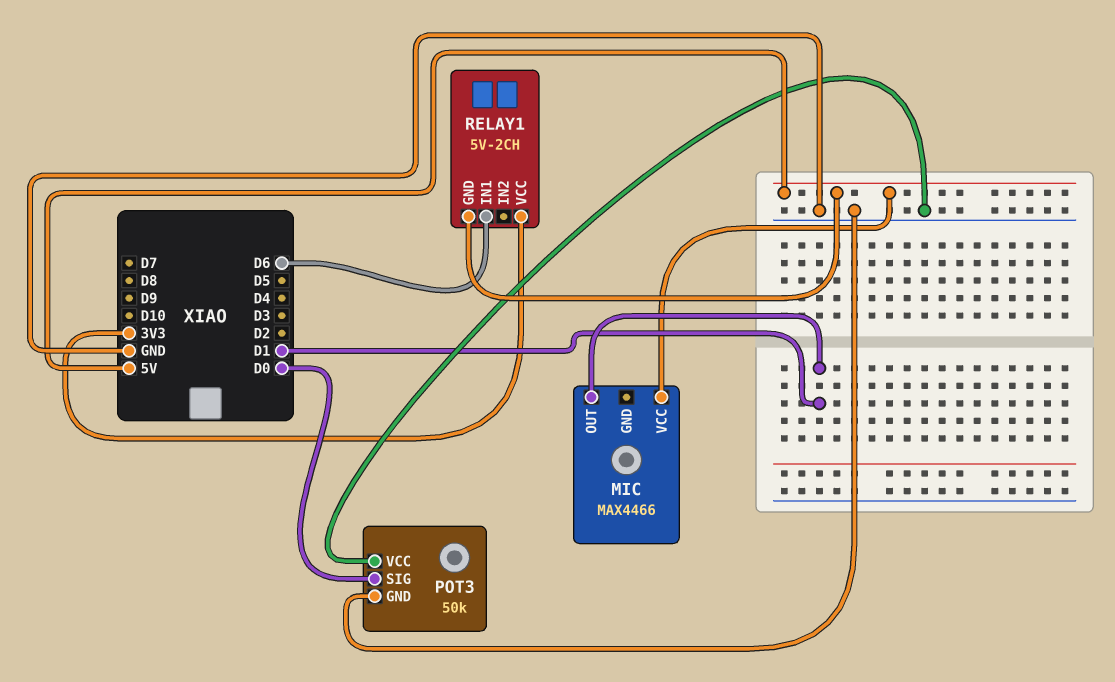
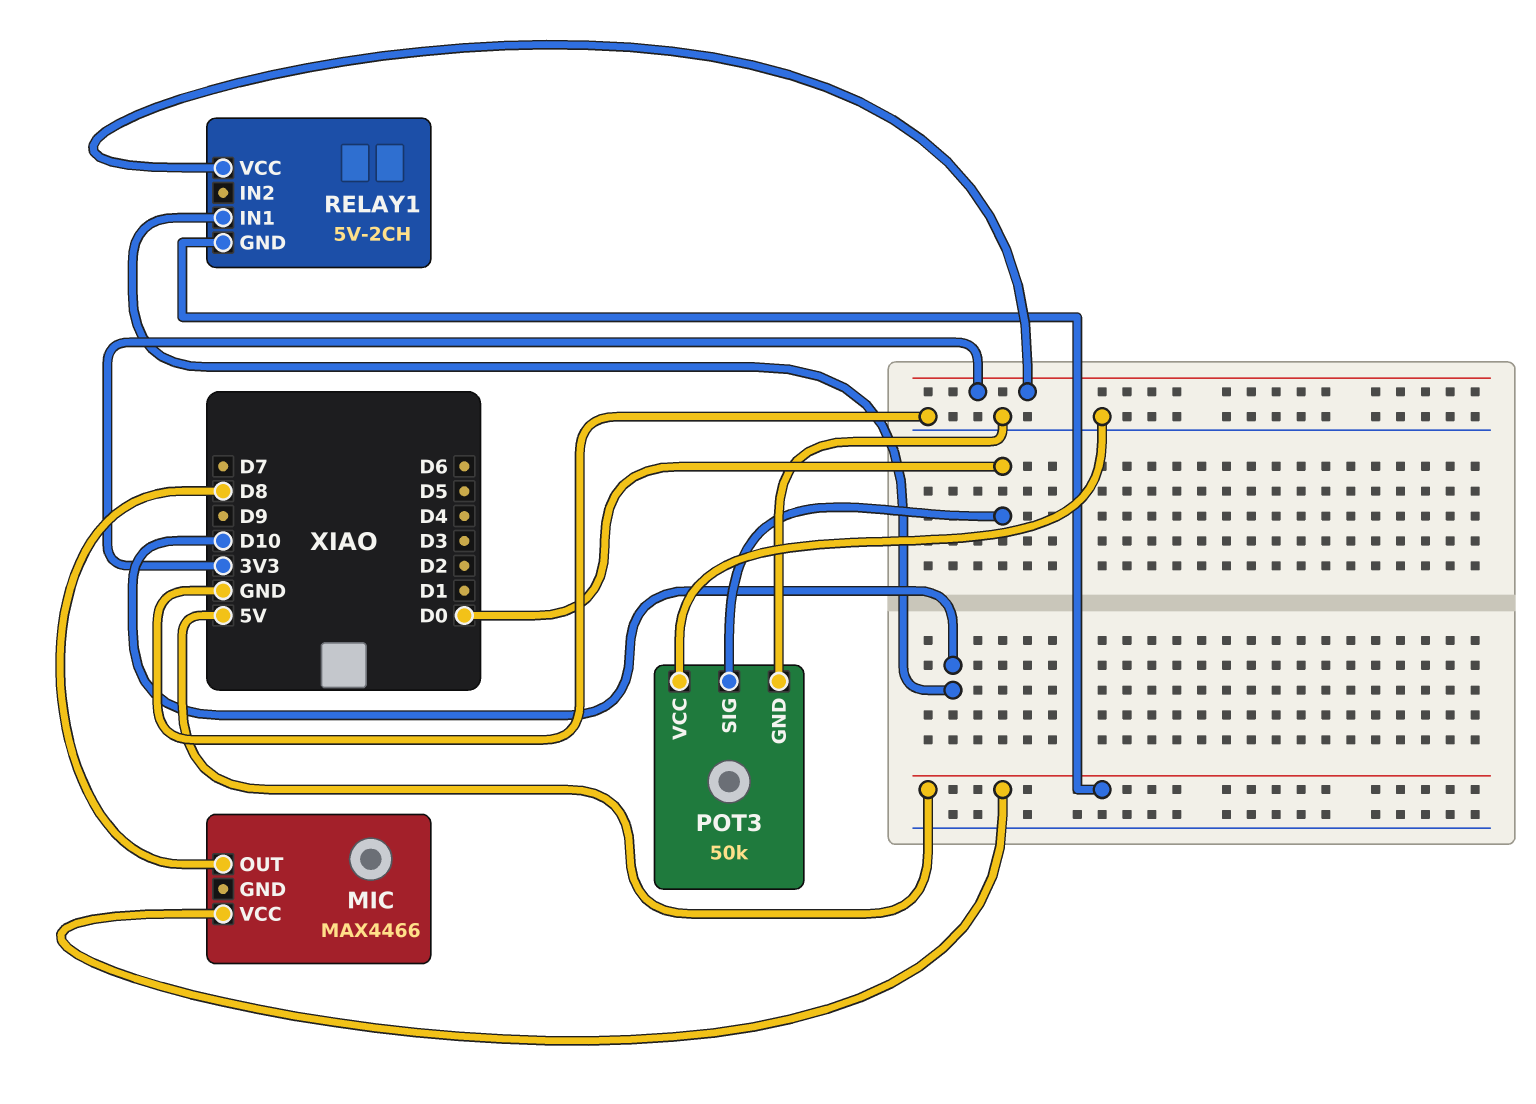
MIC pin OUT: D1 -> D8
RELAY1 pin IN1: D6 -> D10

